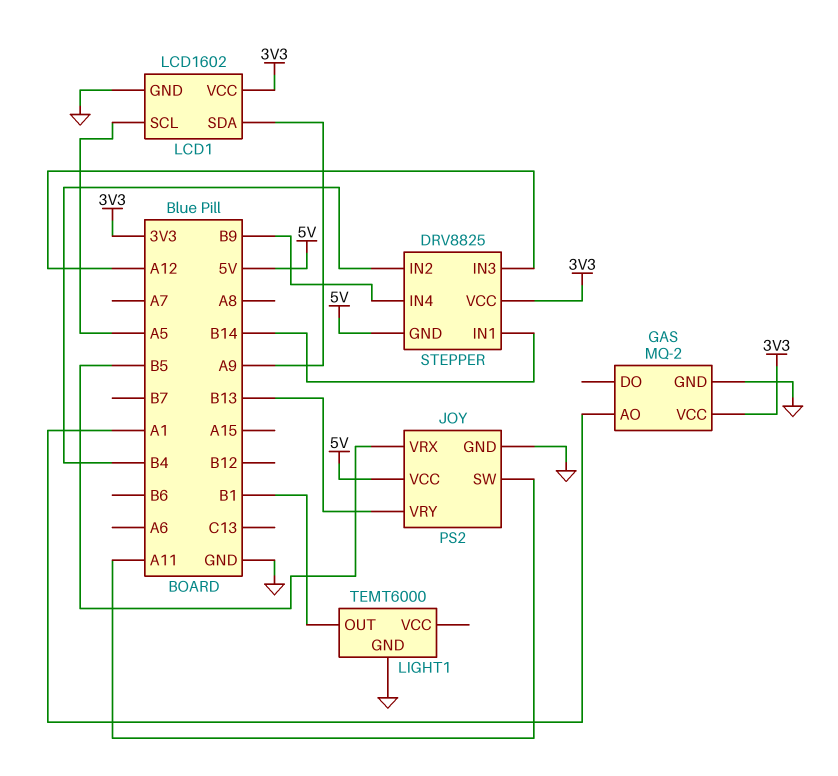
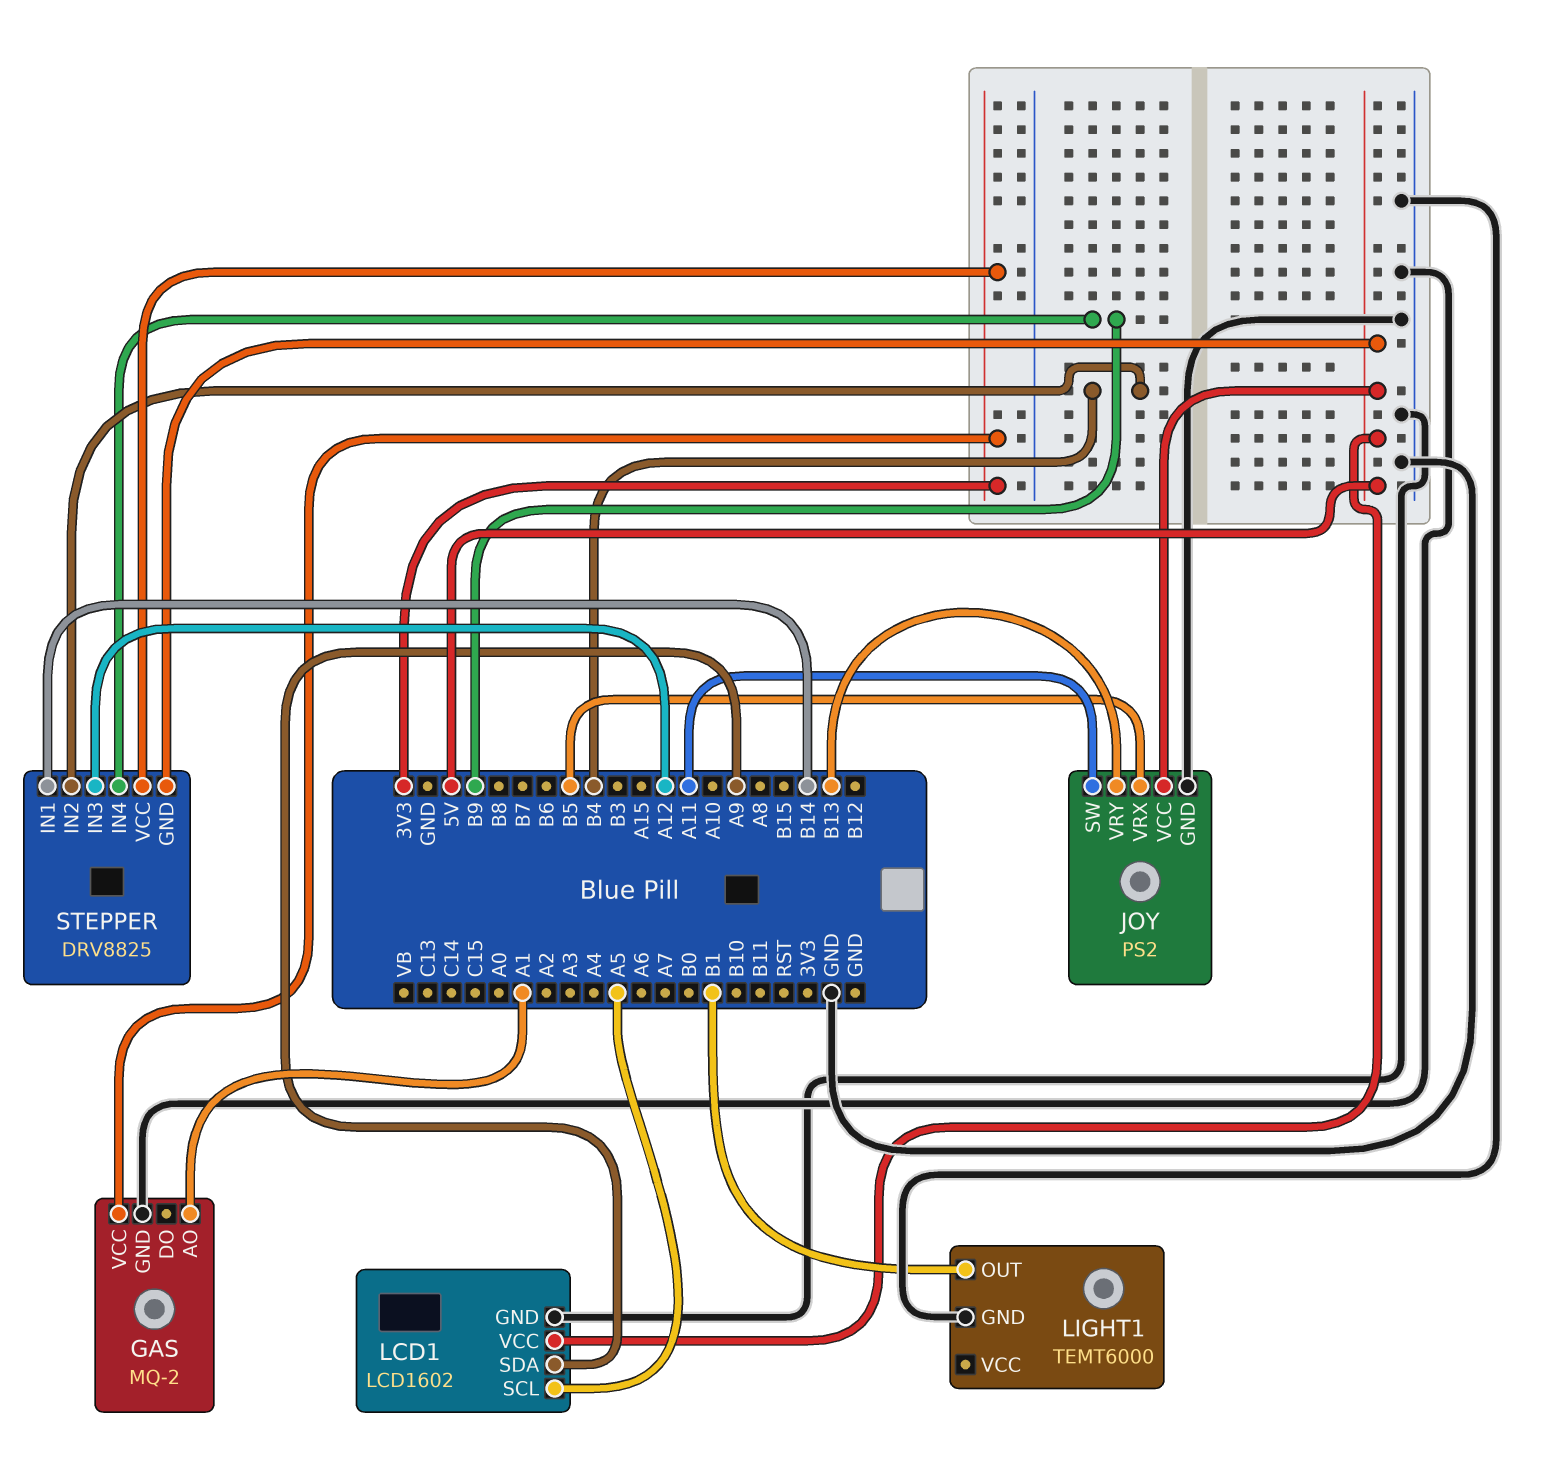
LCD1 pin VCC: 3V3 -> 5V

